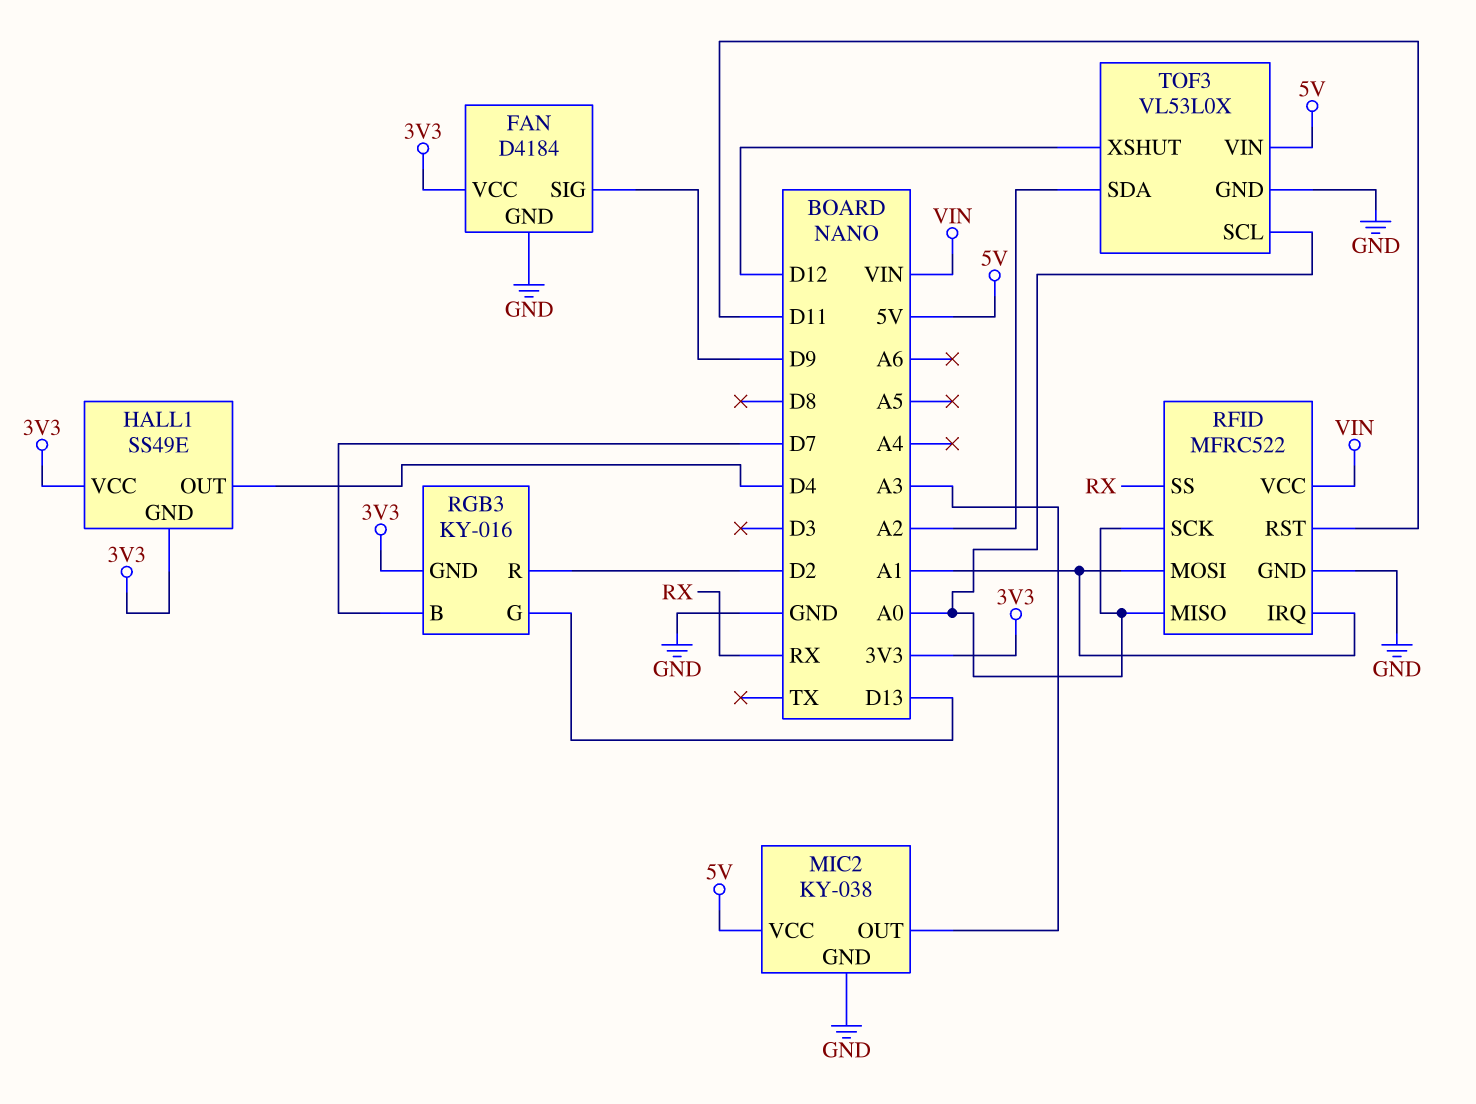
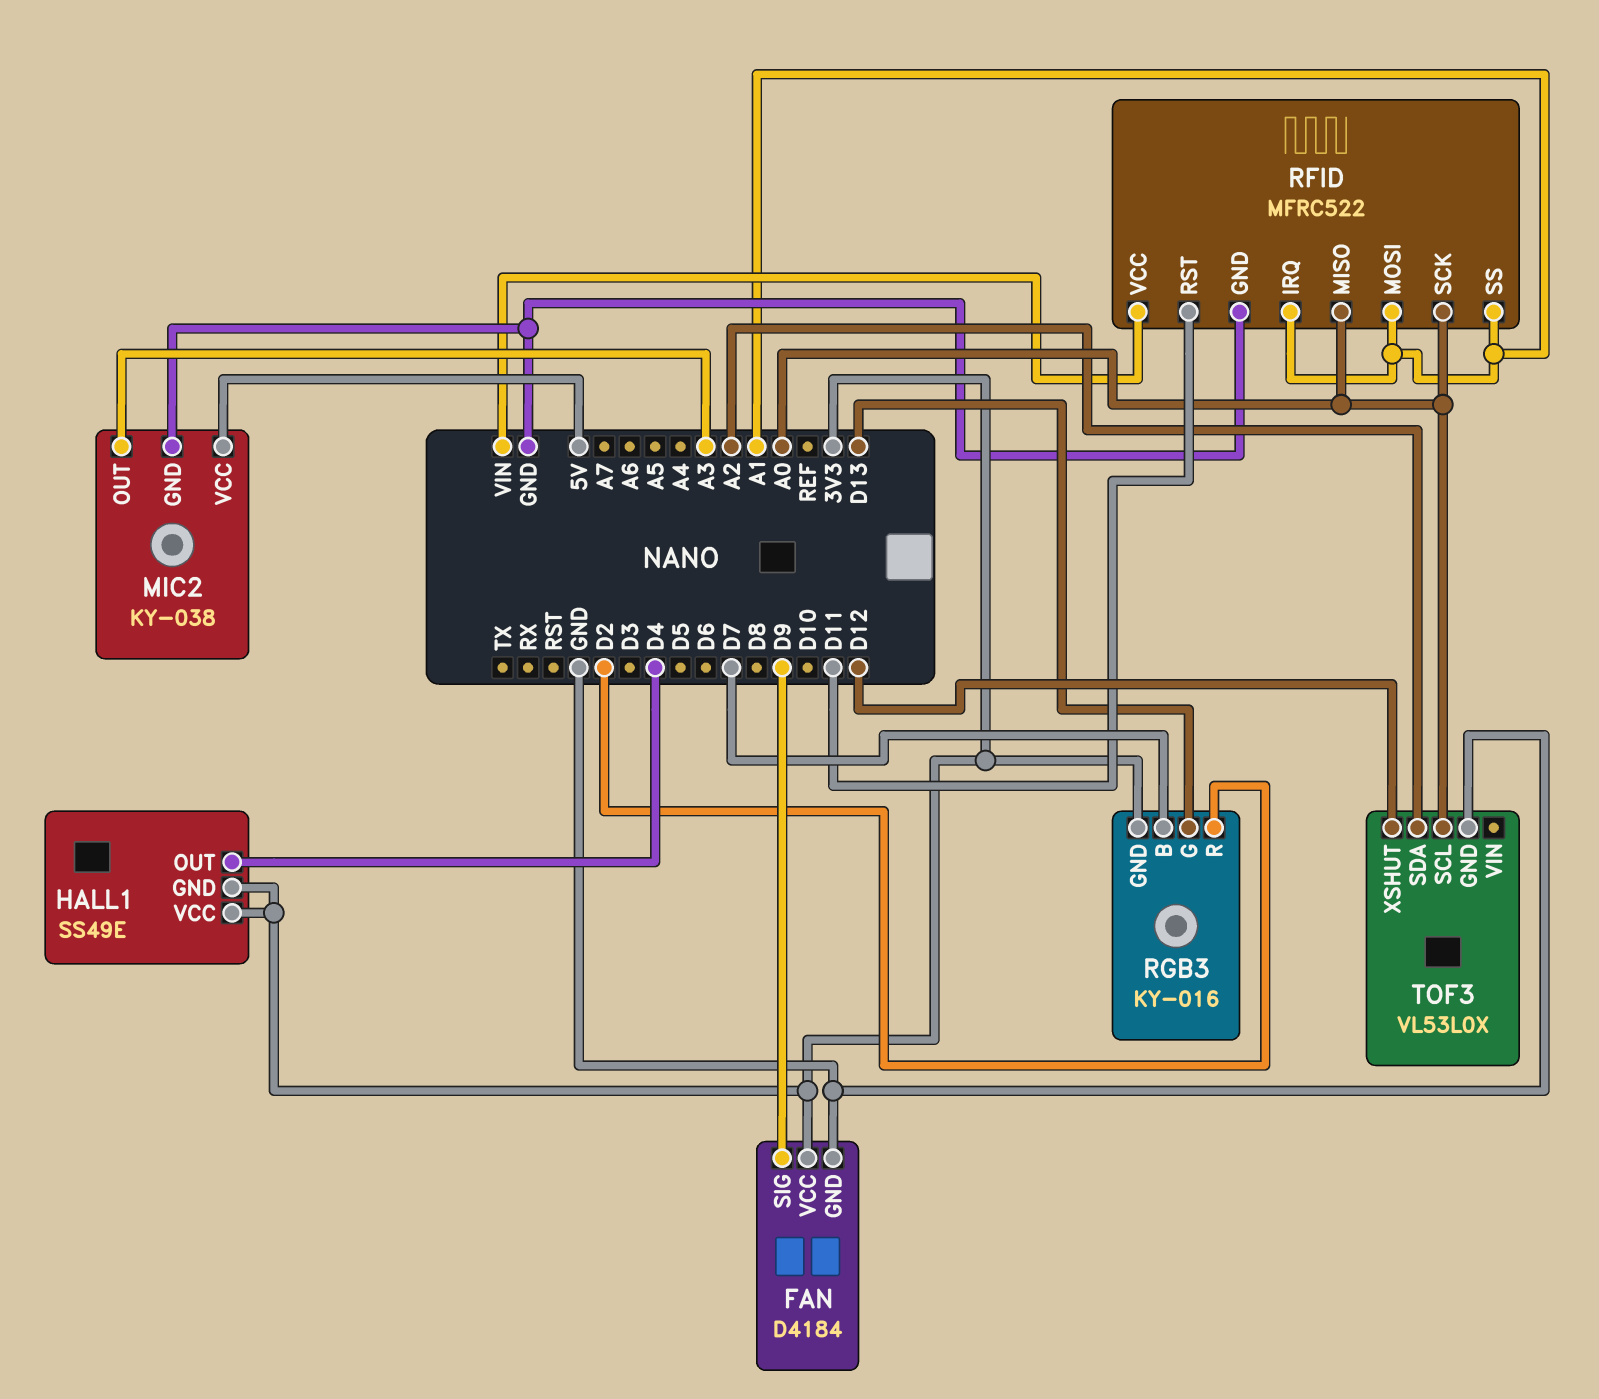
RFID pin SS: RX -> A1
TOF3 pin VIN: 5V -> none

